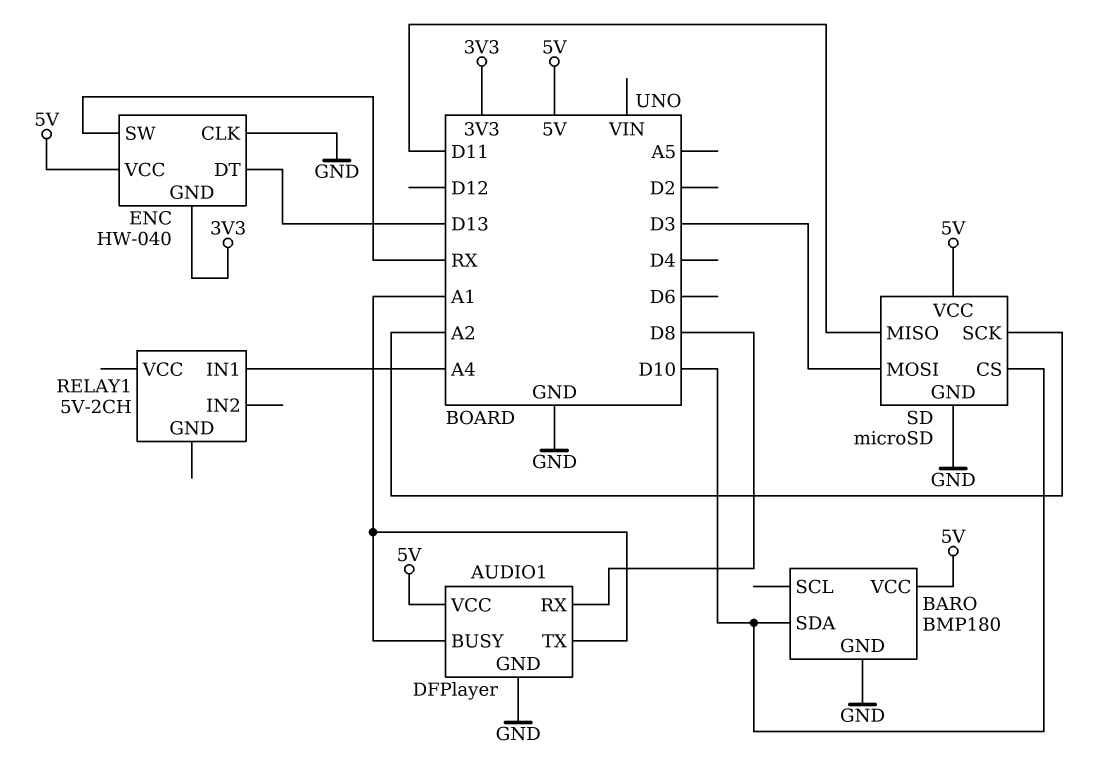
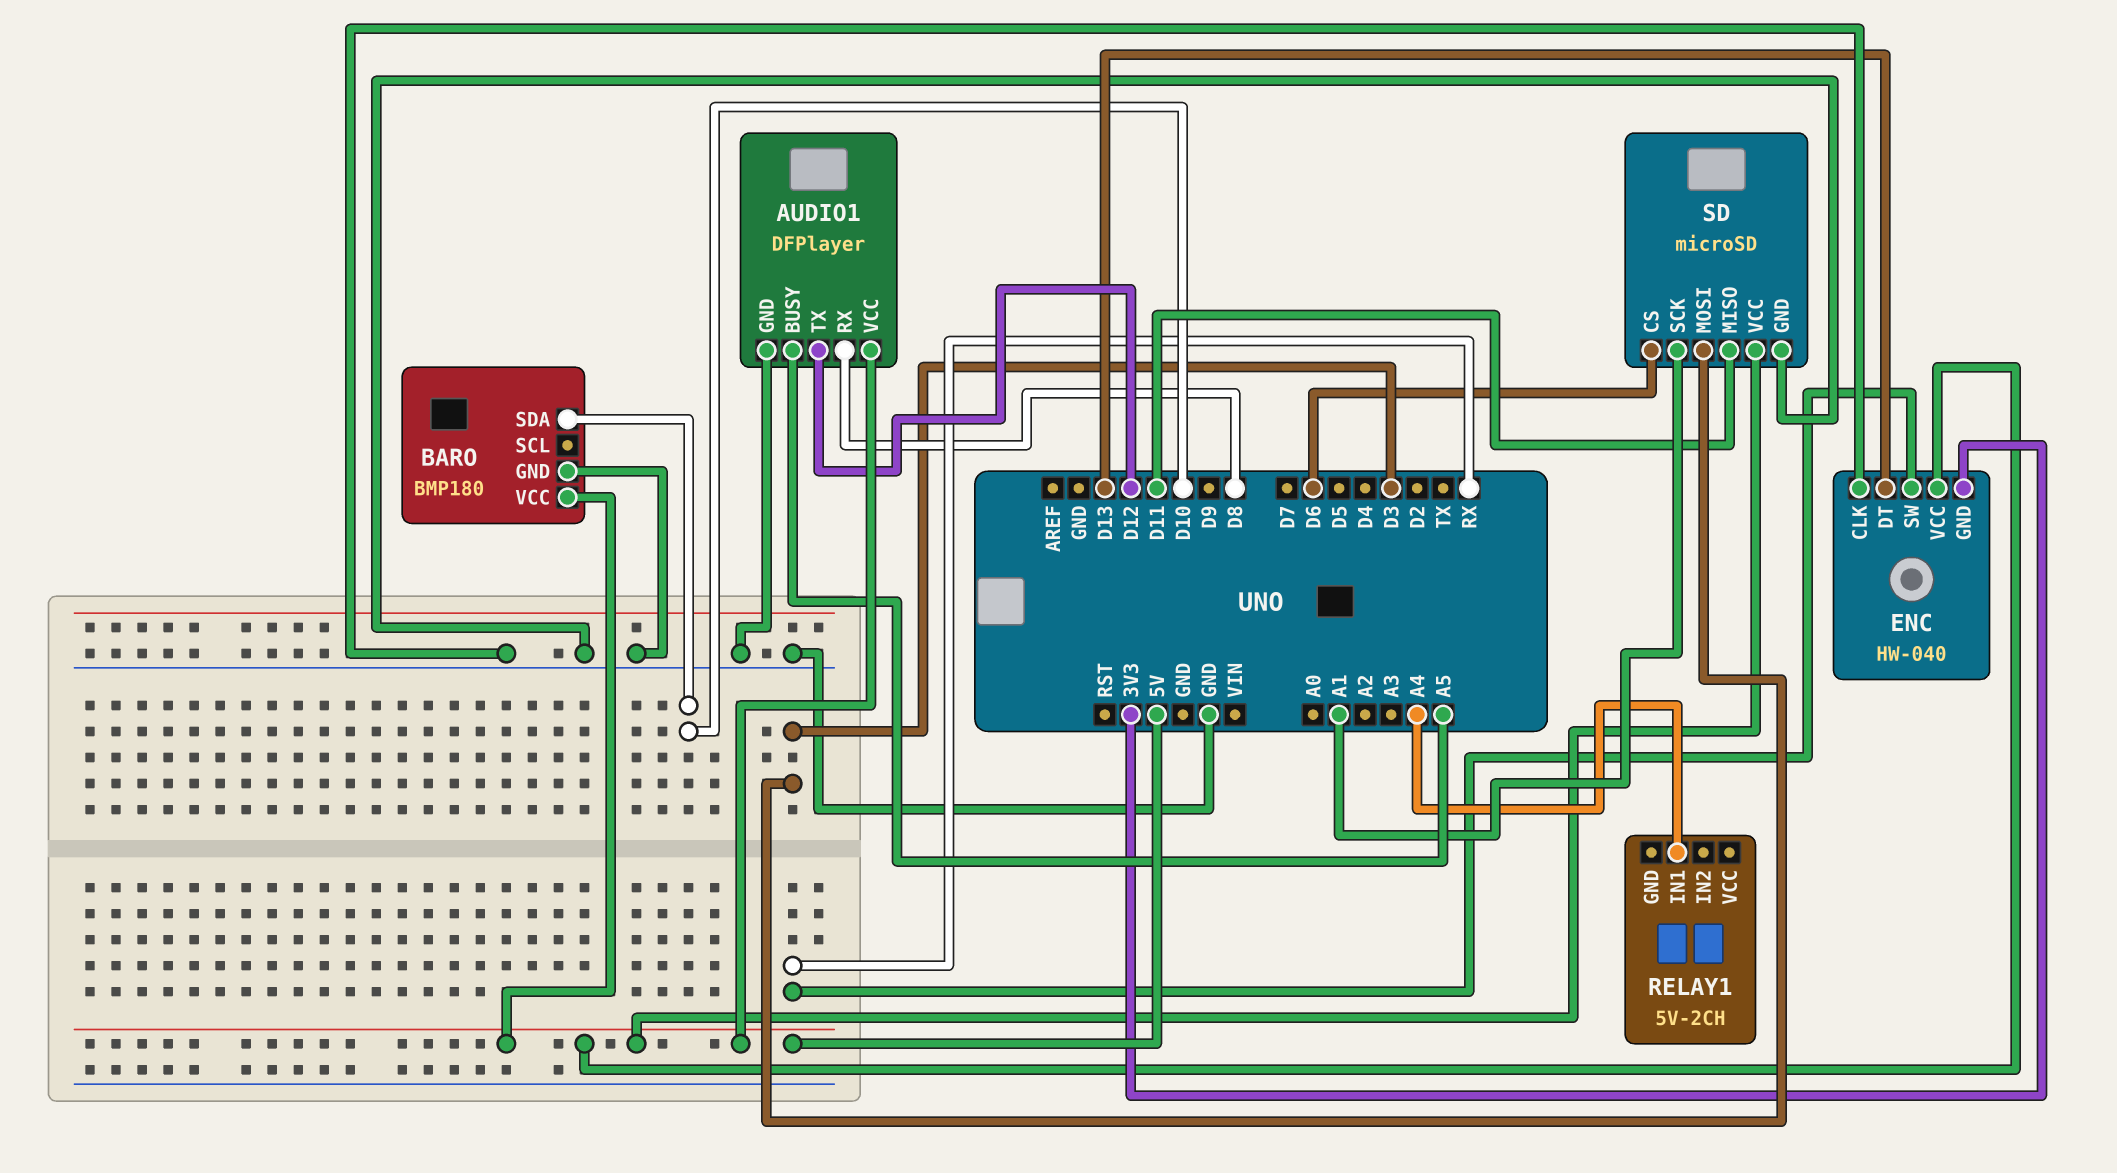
AUDIO1 pin BUSY: A1 -> A5
AUDIO1 pin TX: A1 -> D12
SD pin CS: D10 -> D6
SD pin SCK: A2 -> A1

